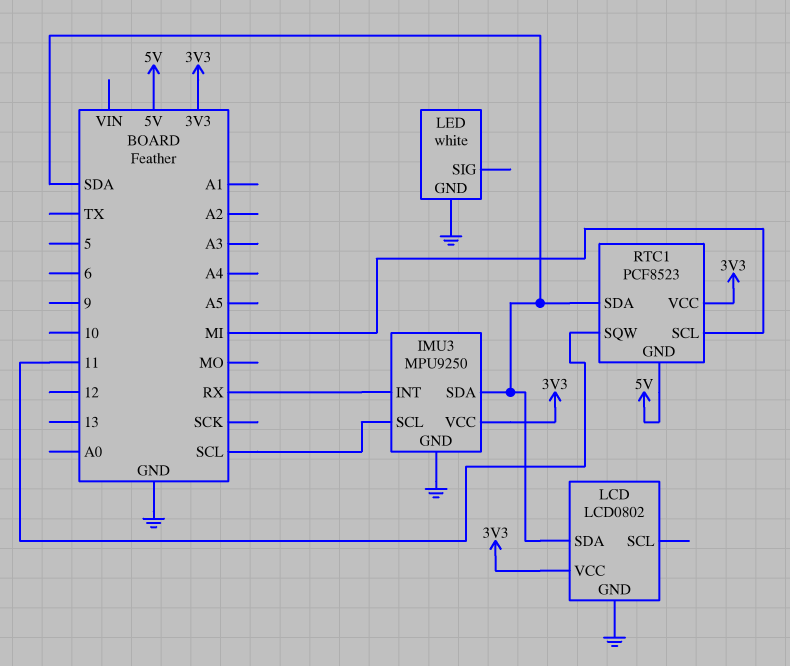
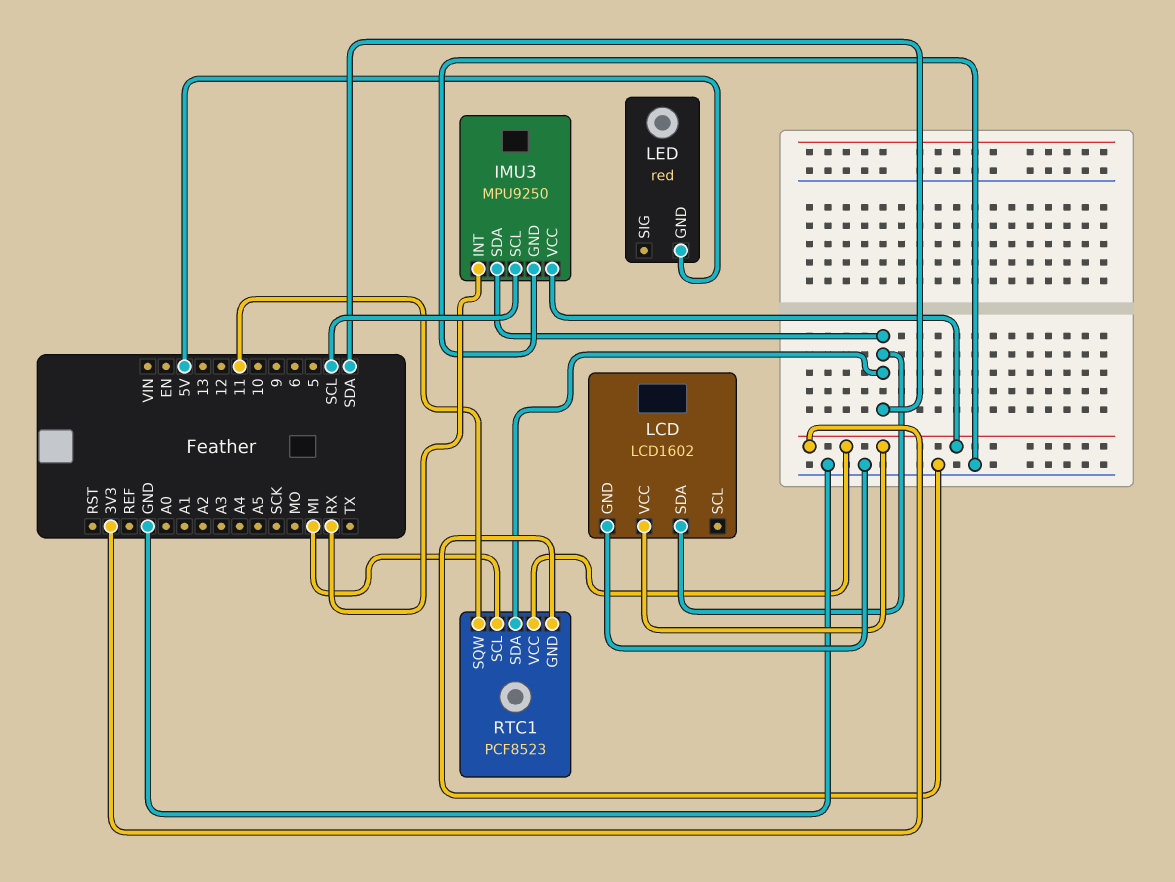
LCD: LCD0802 -> LCD1602
LED: white -> red
LED pin GND: GND -> 5V
RTC1 pin GND: 5V -> GND

